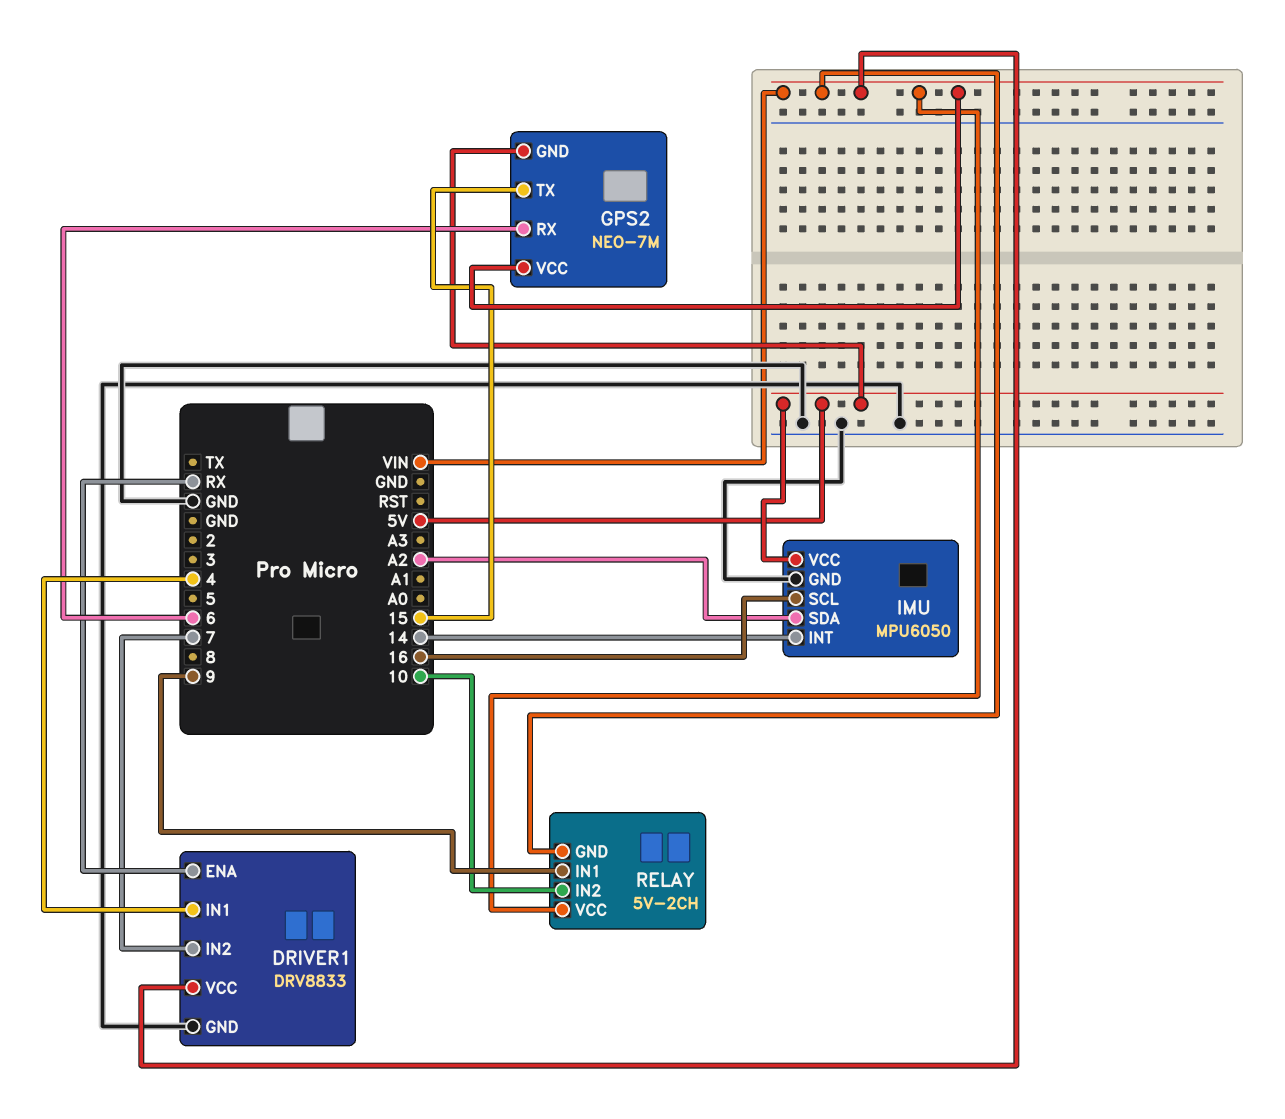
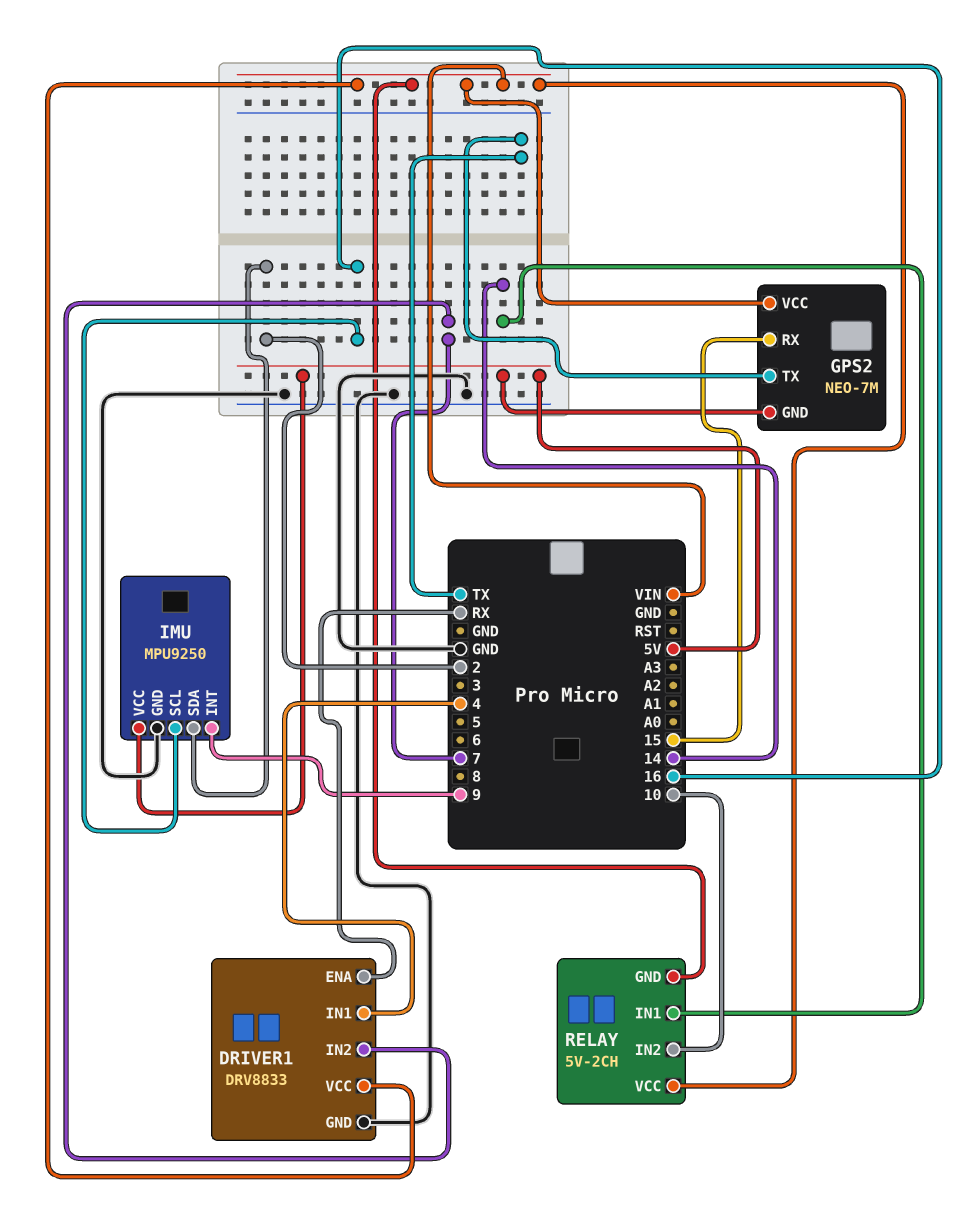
GPS2 pin RX: 6 -> 15
GPS2 pin TX: 15 -> TX
IMU: MPU6050 -> MPU9250
IMU pin INT: 14 -> 9
IMU pin SDA: A2 -> 2
RELAY pin IN1: 9 -> 14

